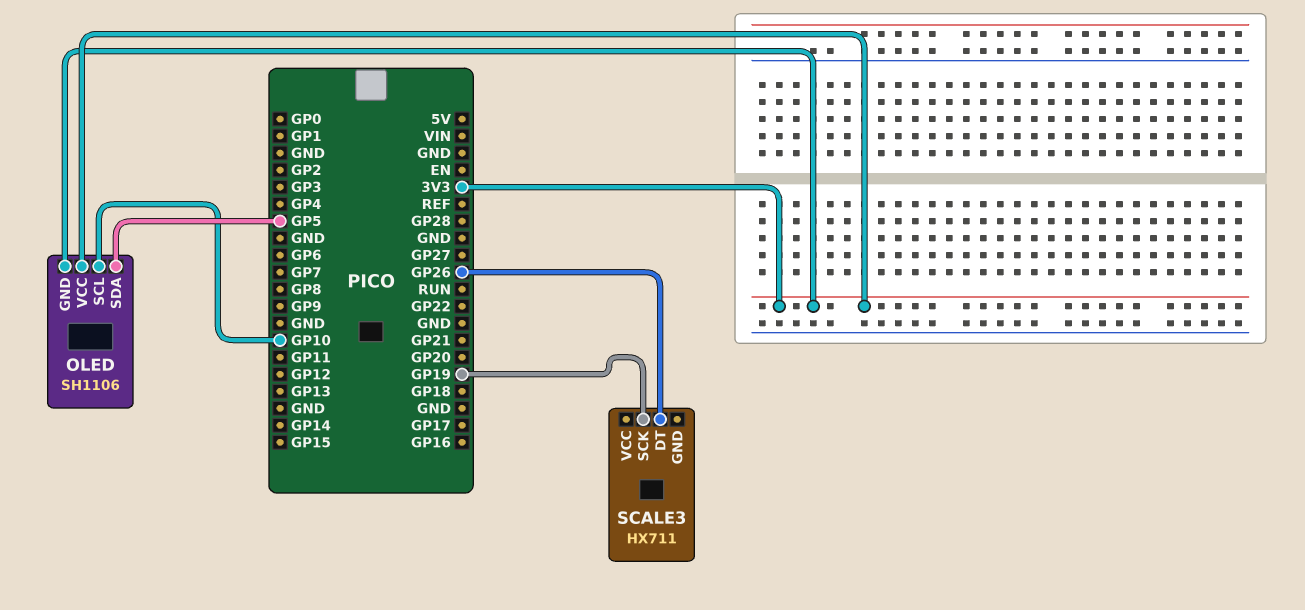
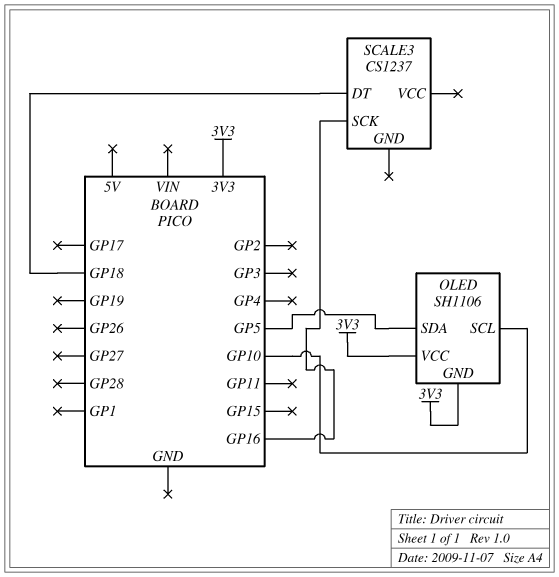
SCALE3: HX711 -> CS1237
SCALE3 pin DT: GP26 -> GP18
SCALE3 pin SCK: GP19 -> GP16

